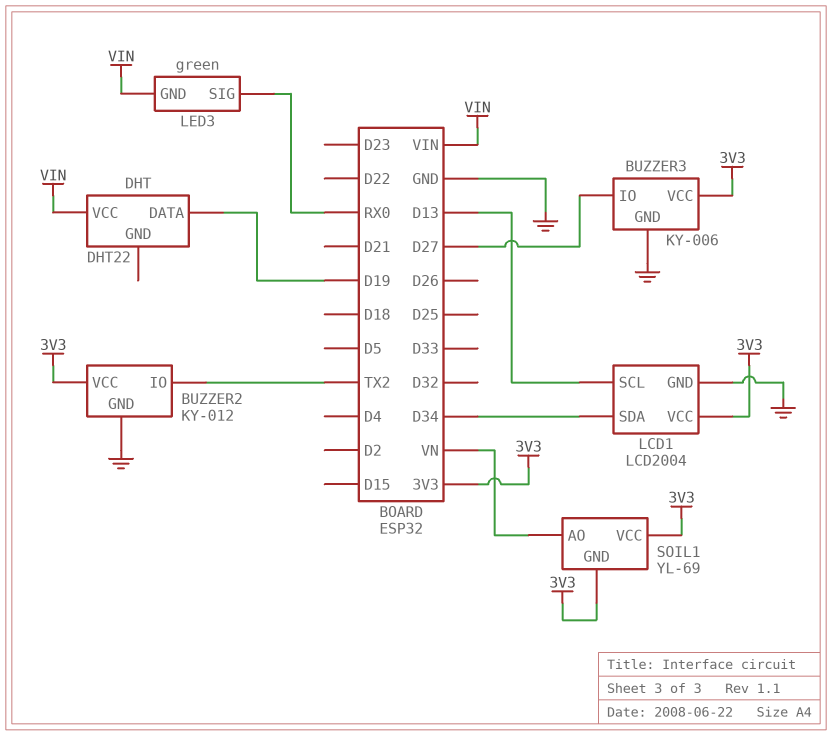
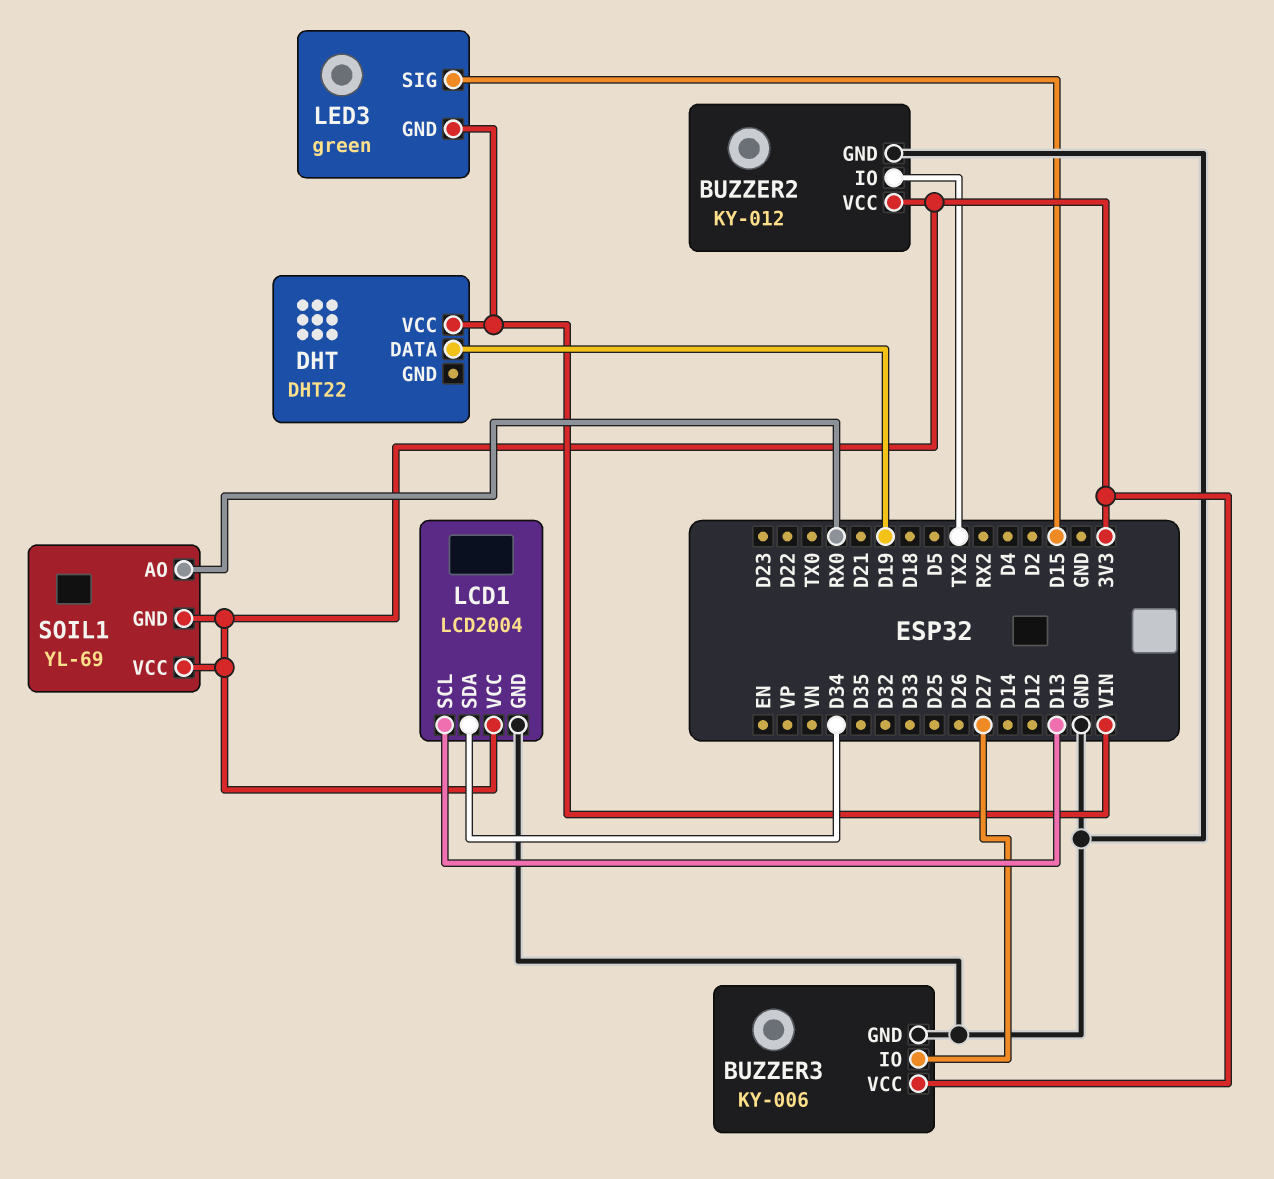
LED3 pin SIG: RX0 -> D15
SOIL1 pin AO: VN -> RX0

